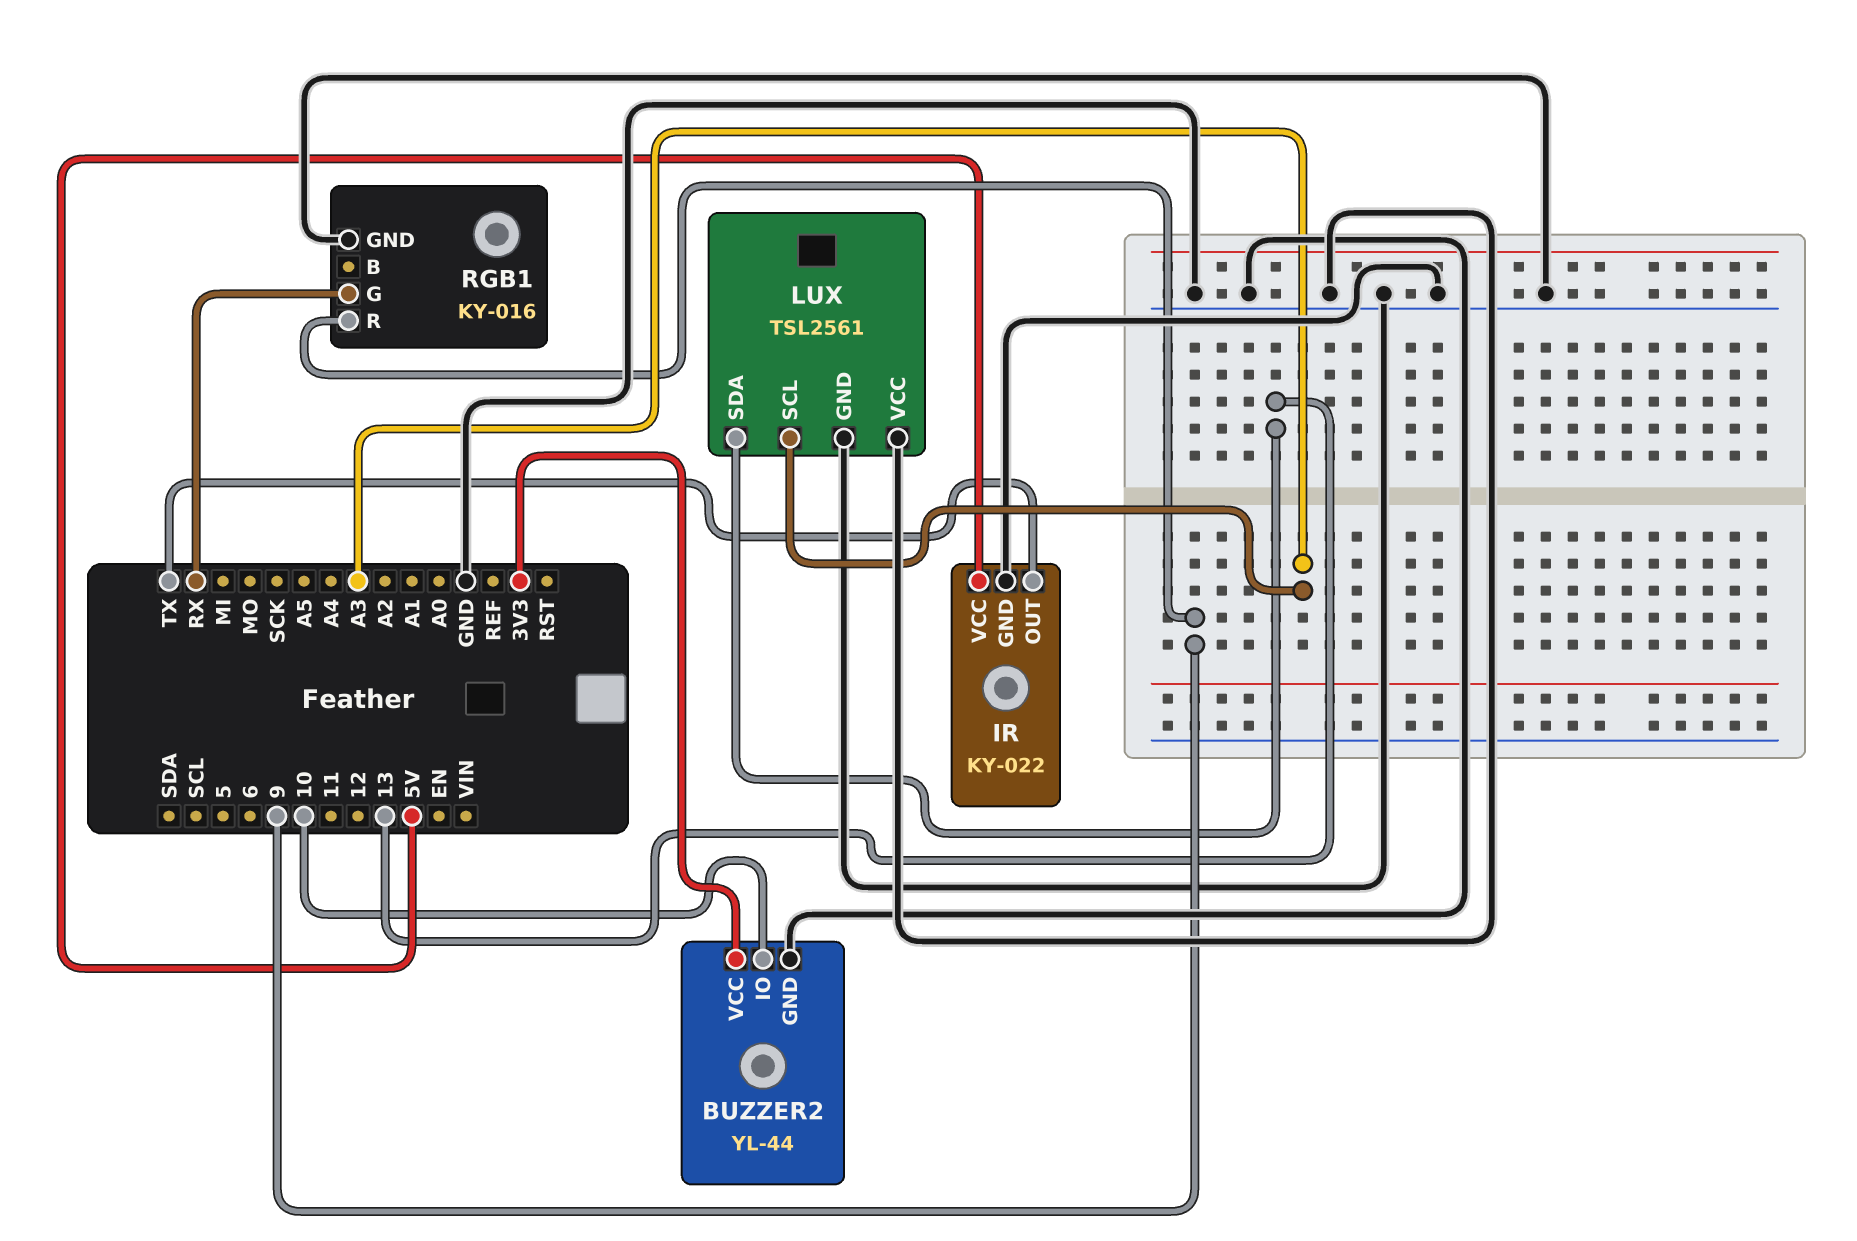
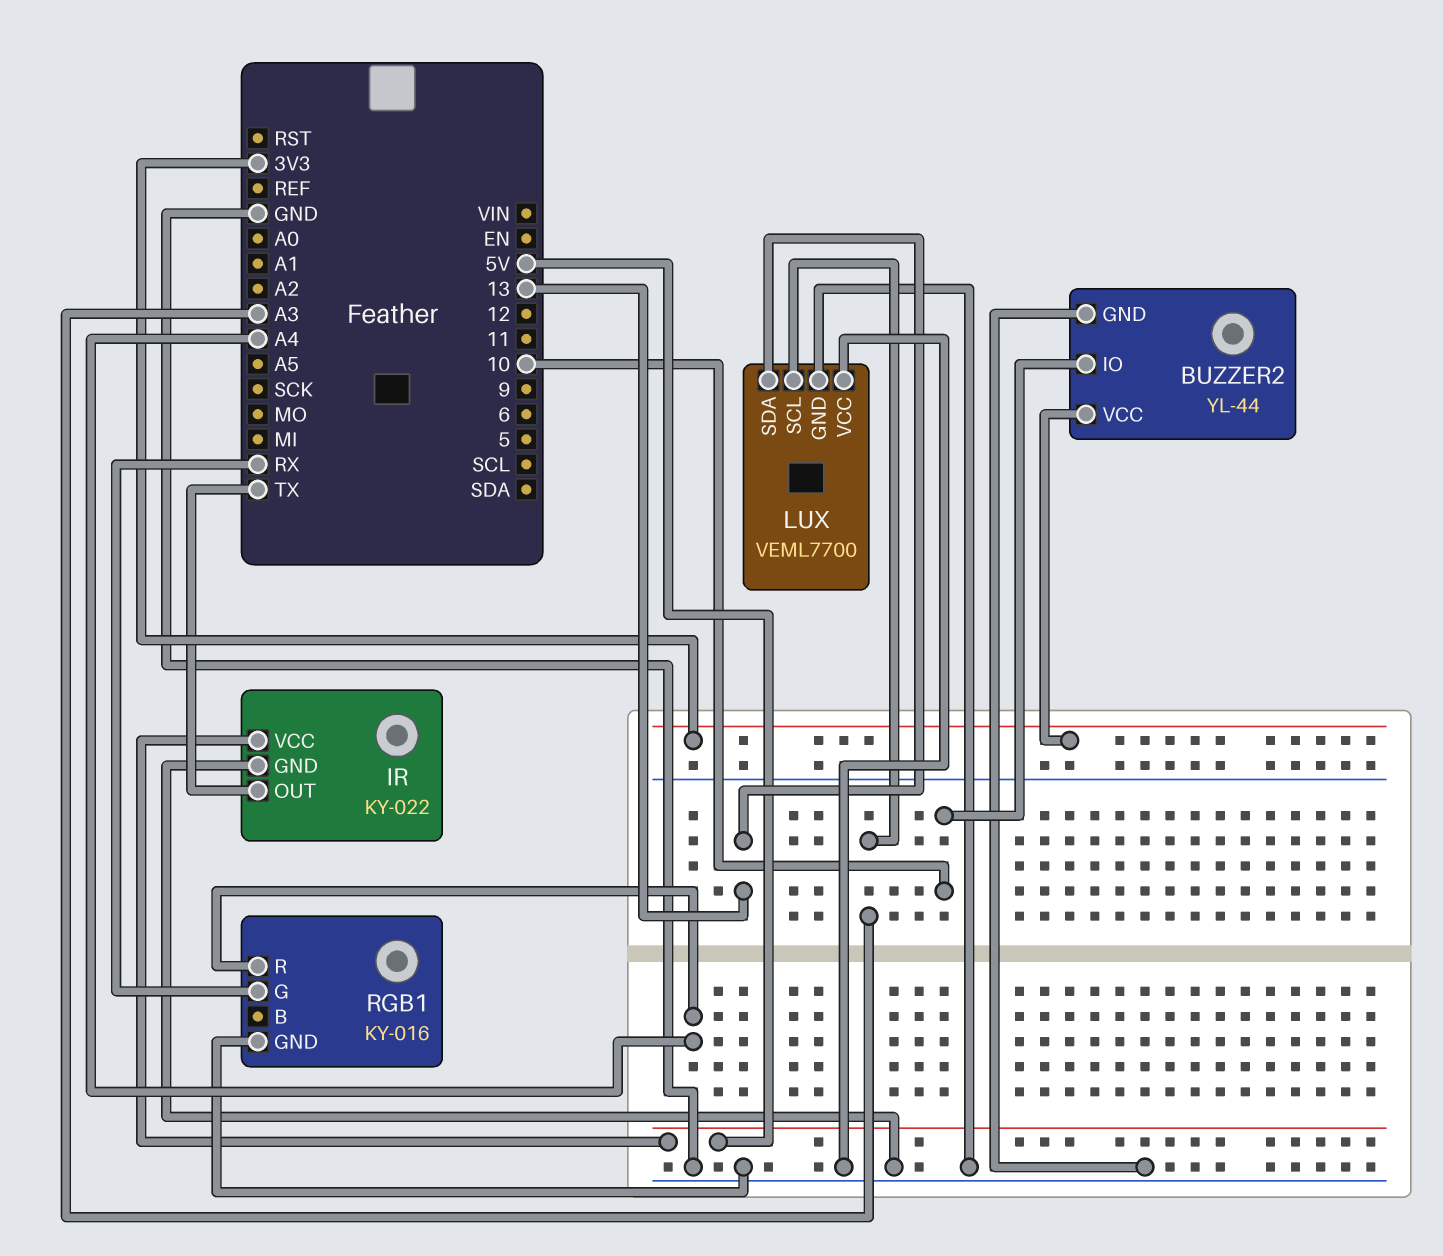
LUX: TSL2561 -> VEML7700
RGB1 pin R: 9 -> A4

